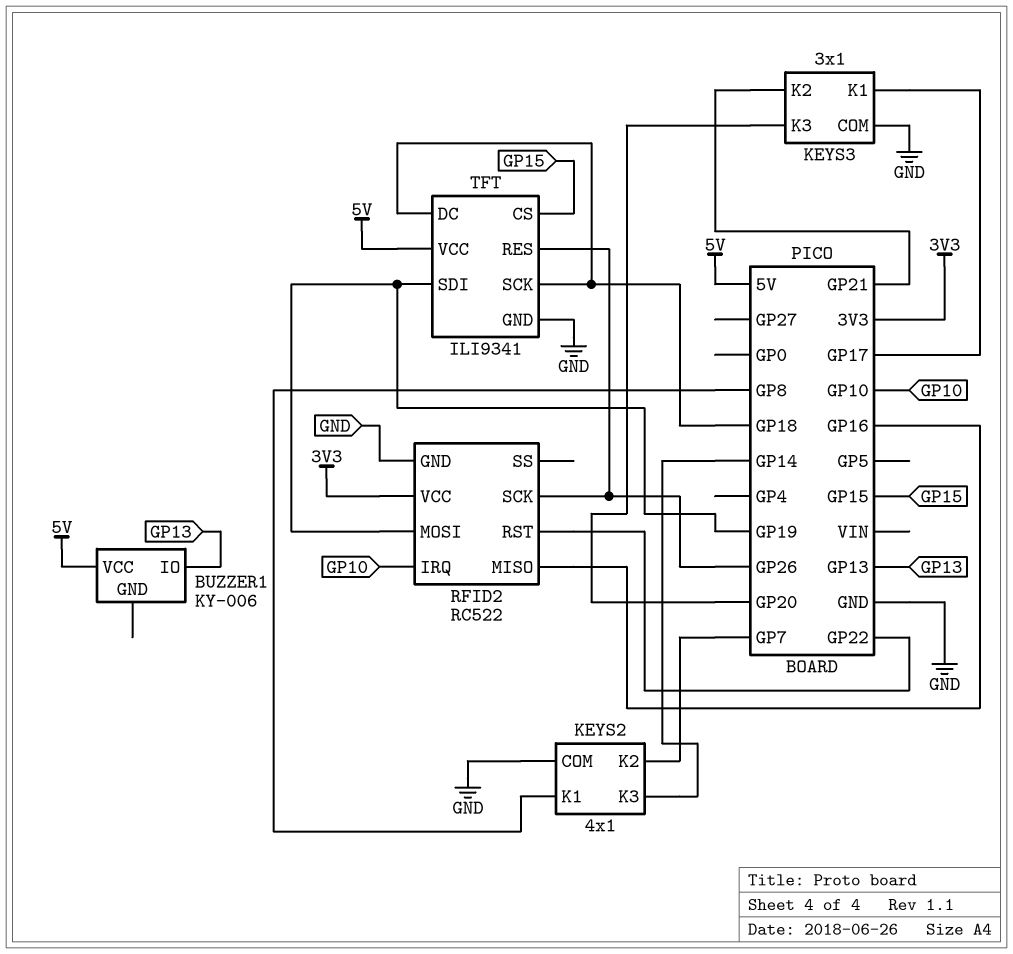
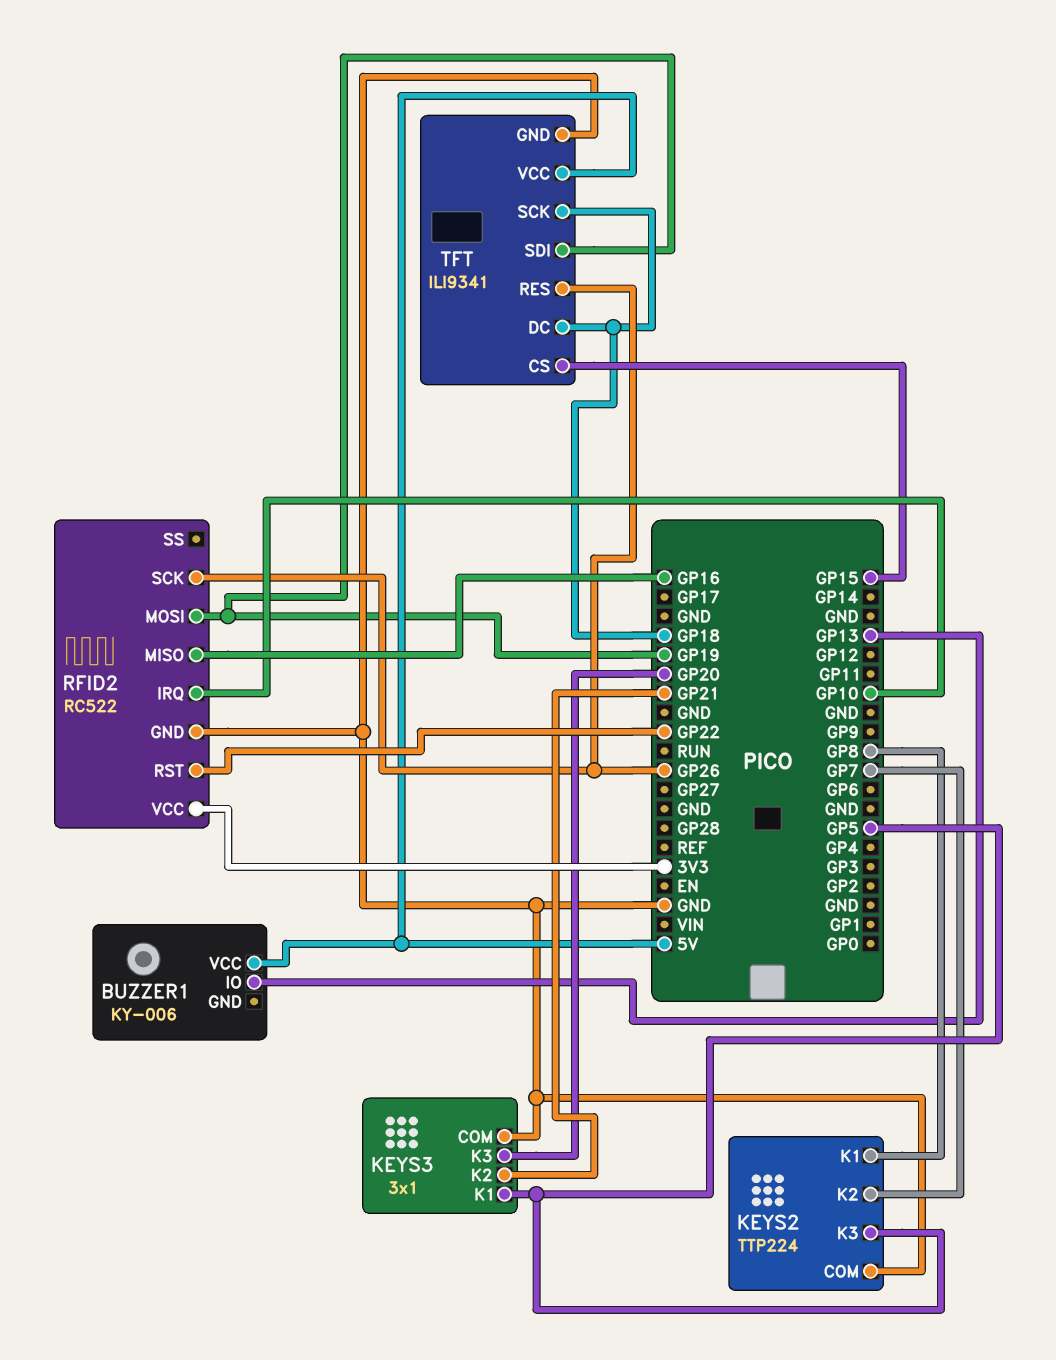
KEYS2: 4x1 -> TTP224
KEYS2 pin K3: GP14 -> GP5
KEYS3 pin K1: GP17 -> GP5

